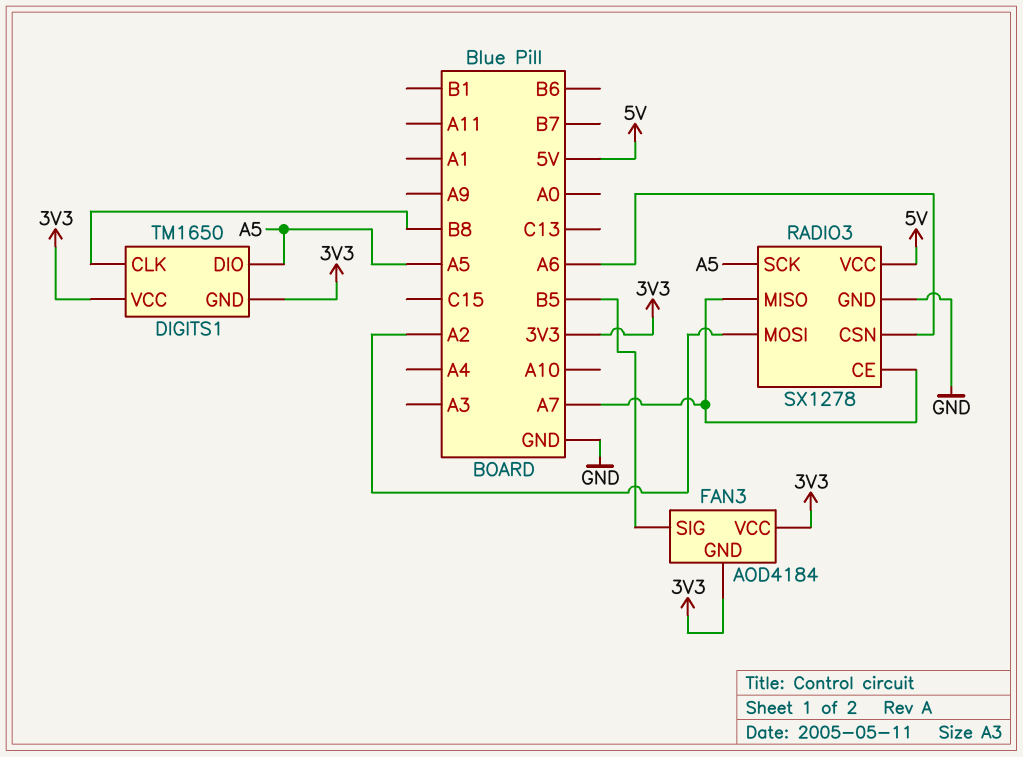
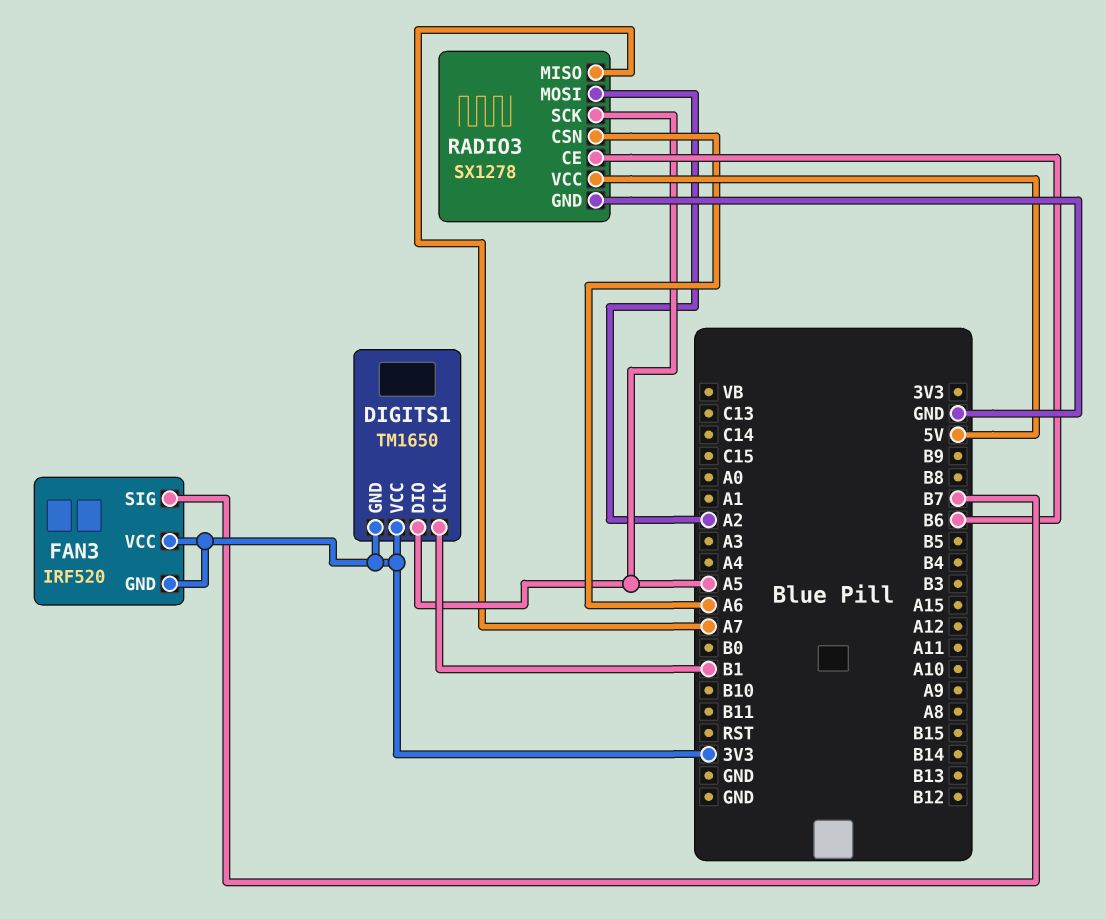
DIGITS1 pin CLK: B8 -> B1
FAN3: AOD4184 -> IRF520
FAN3 pin SIG: B5 -> B7
RADIO3 pin CE: A7 -> B6

